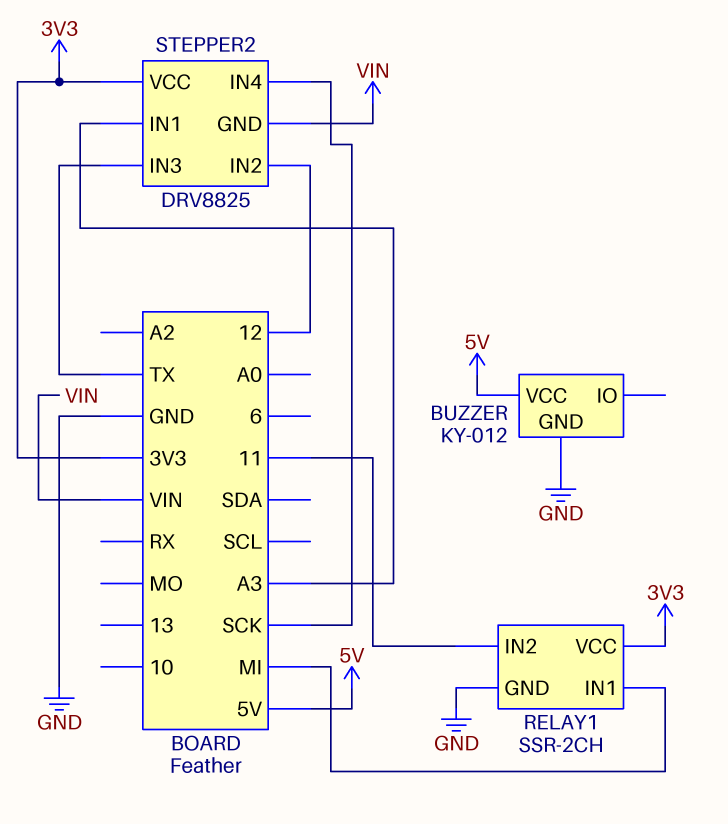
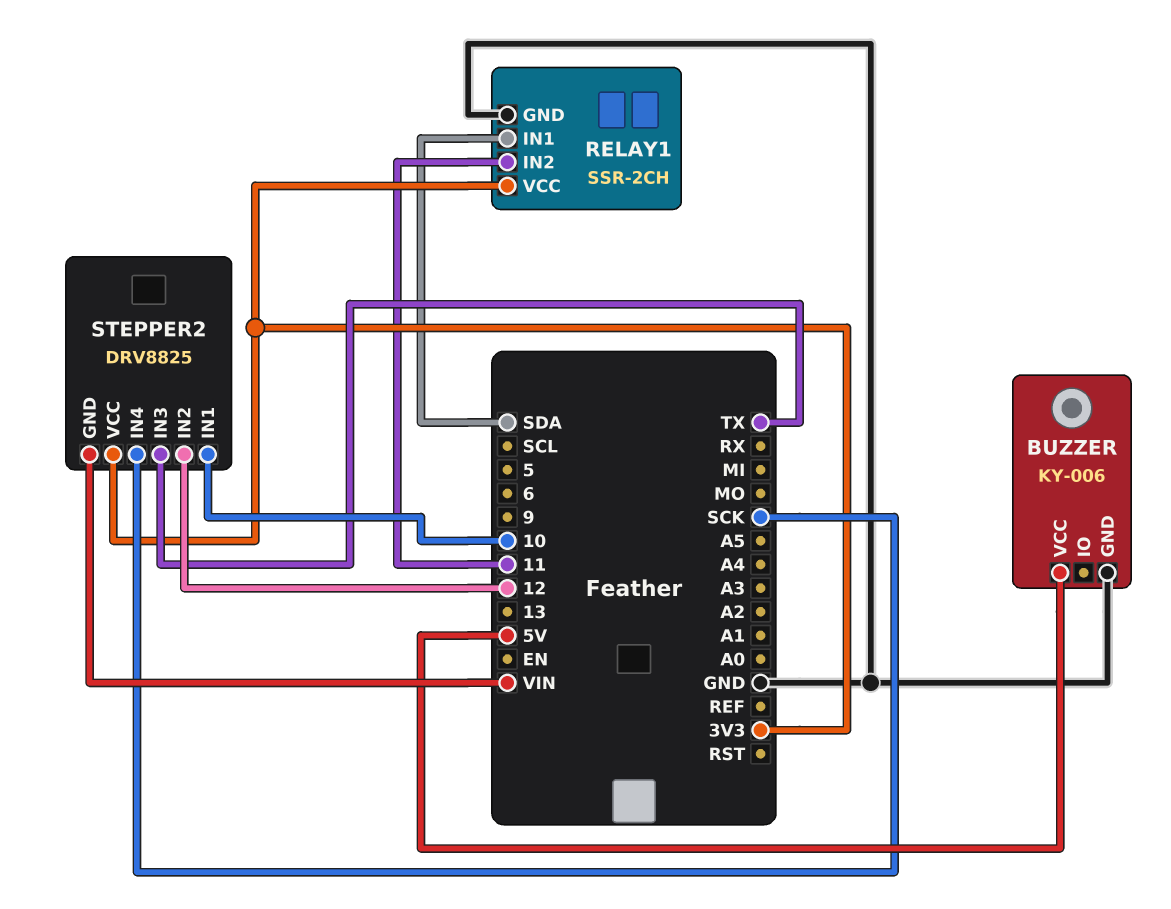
BUZZER: KY-012 -> KY-006
RELAY1 pin IN1: MI -> SDA
STEPPER2 pin IN1: A3 -> 10

